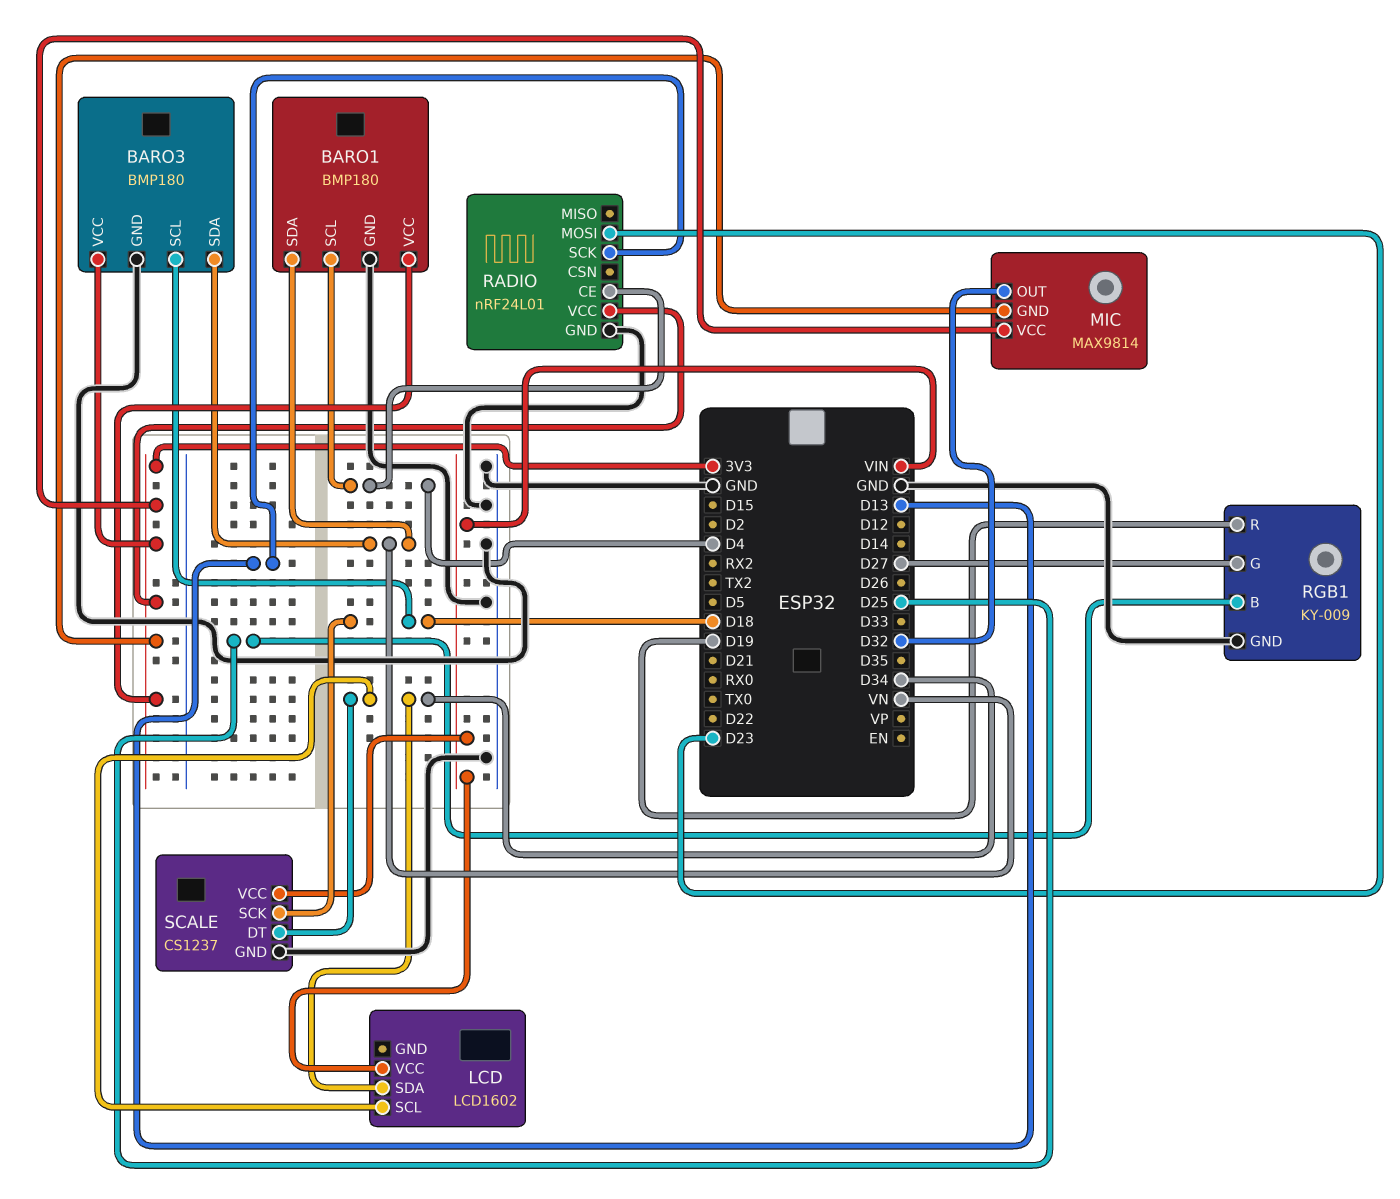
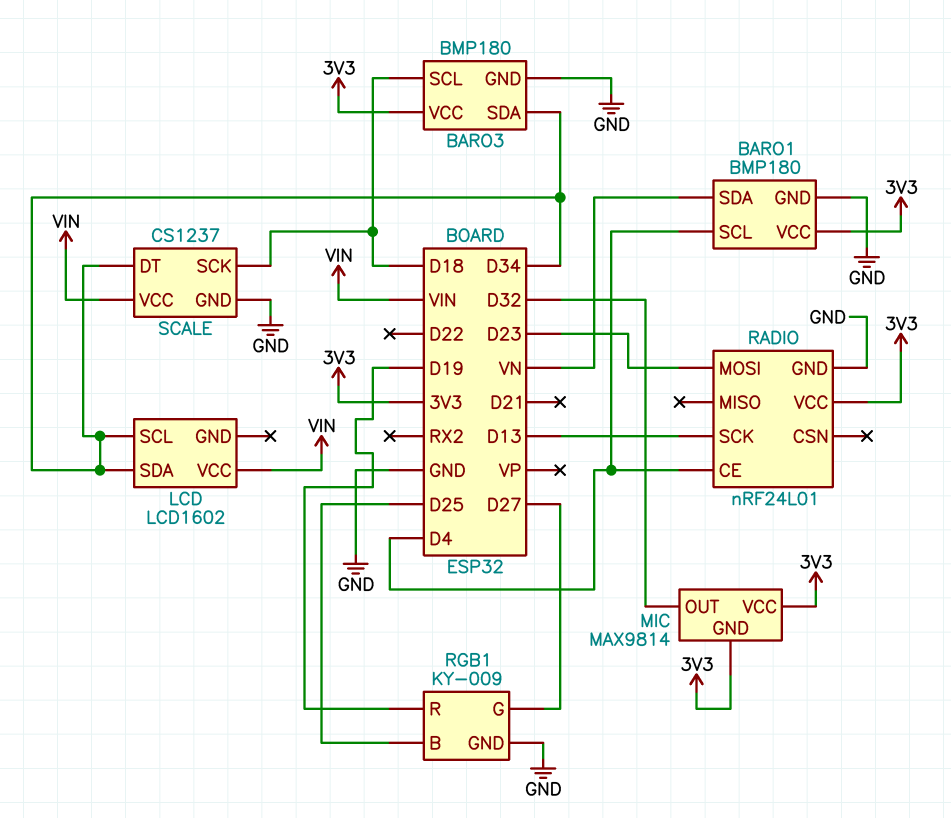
BARO3 pin SDA: VN -> D34

